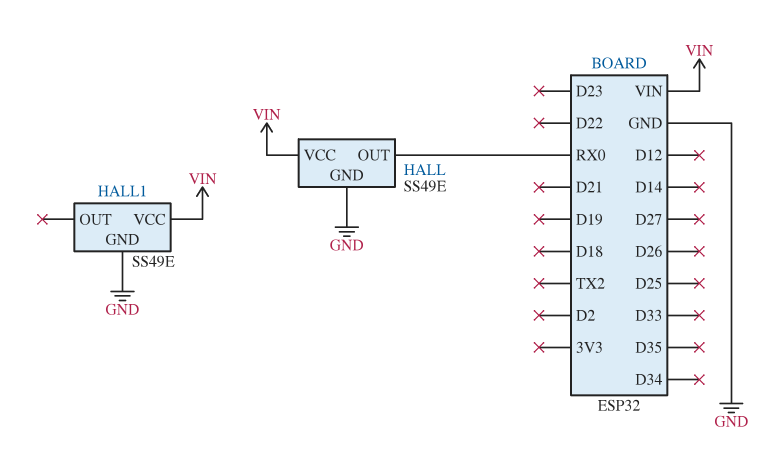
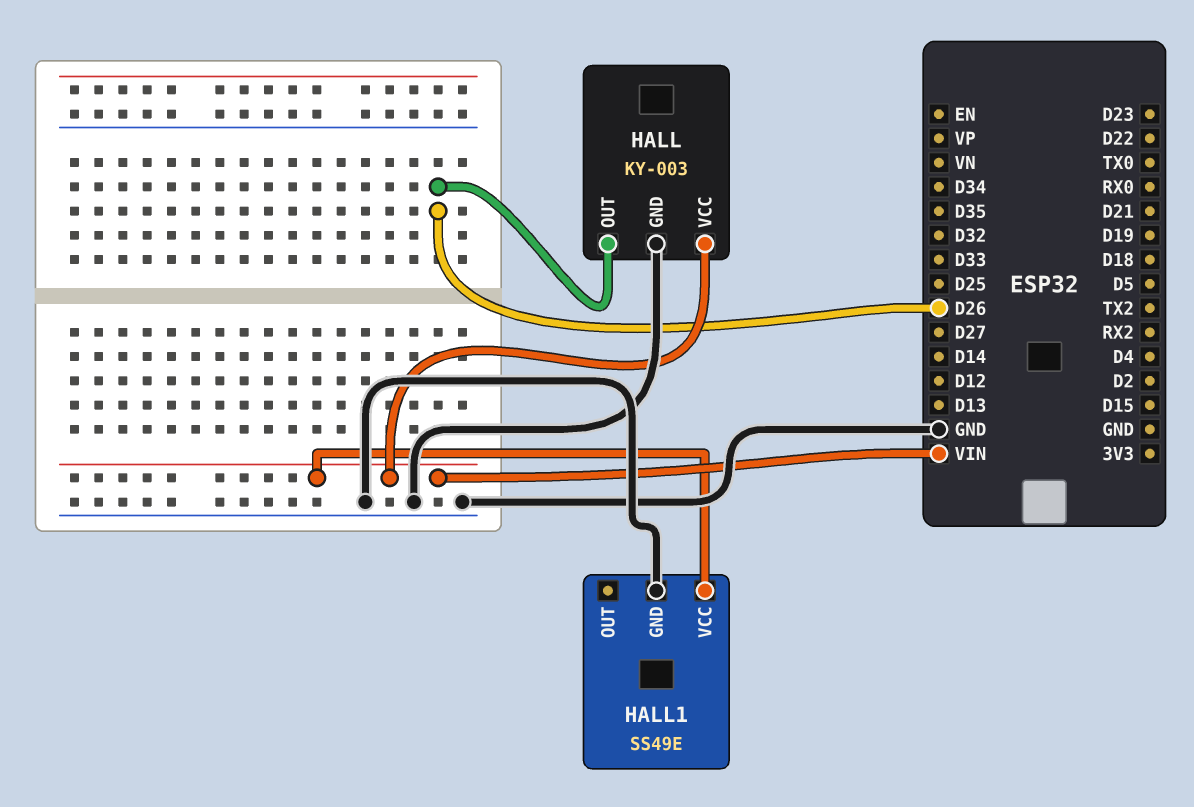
HALL: SS49E -> KY-003
HALL pin OUT: RX0 -> D26

